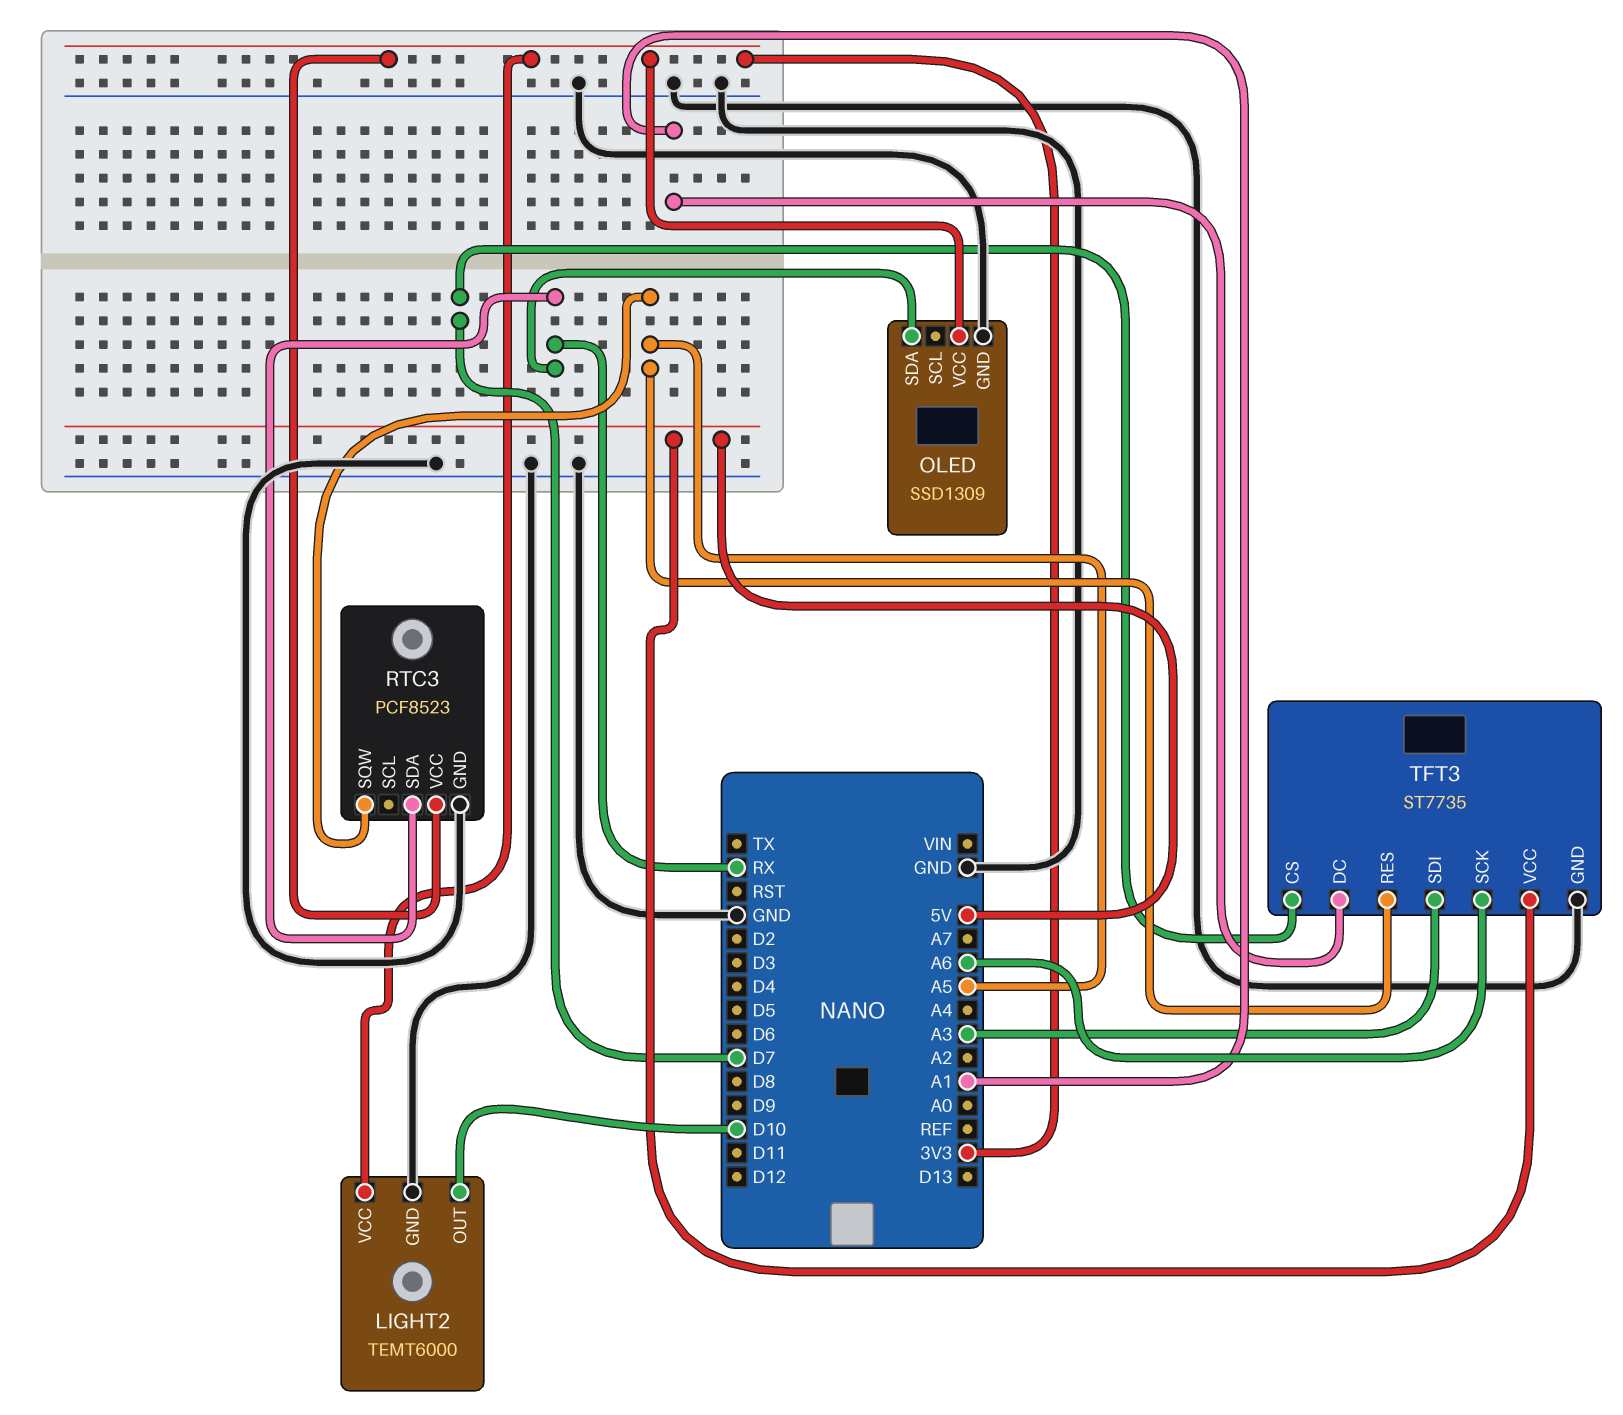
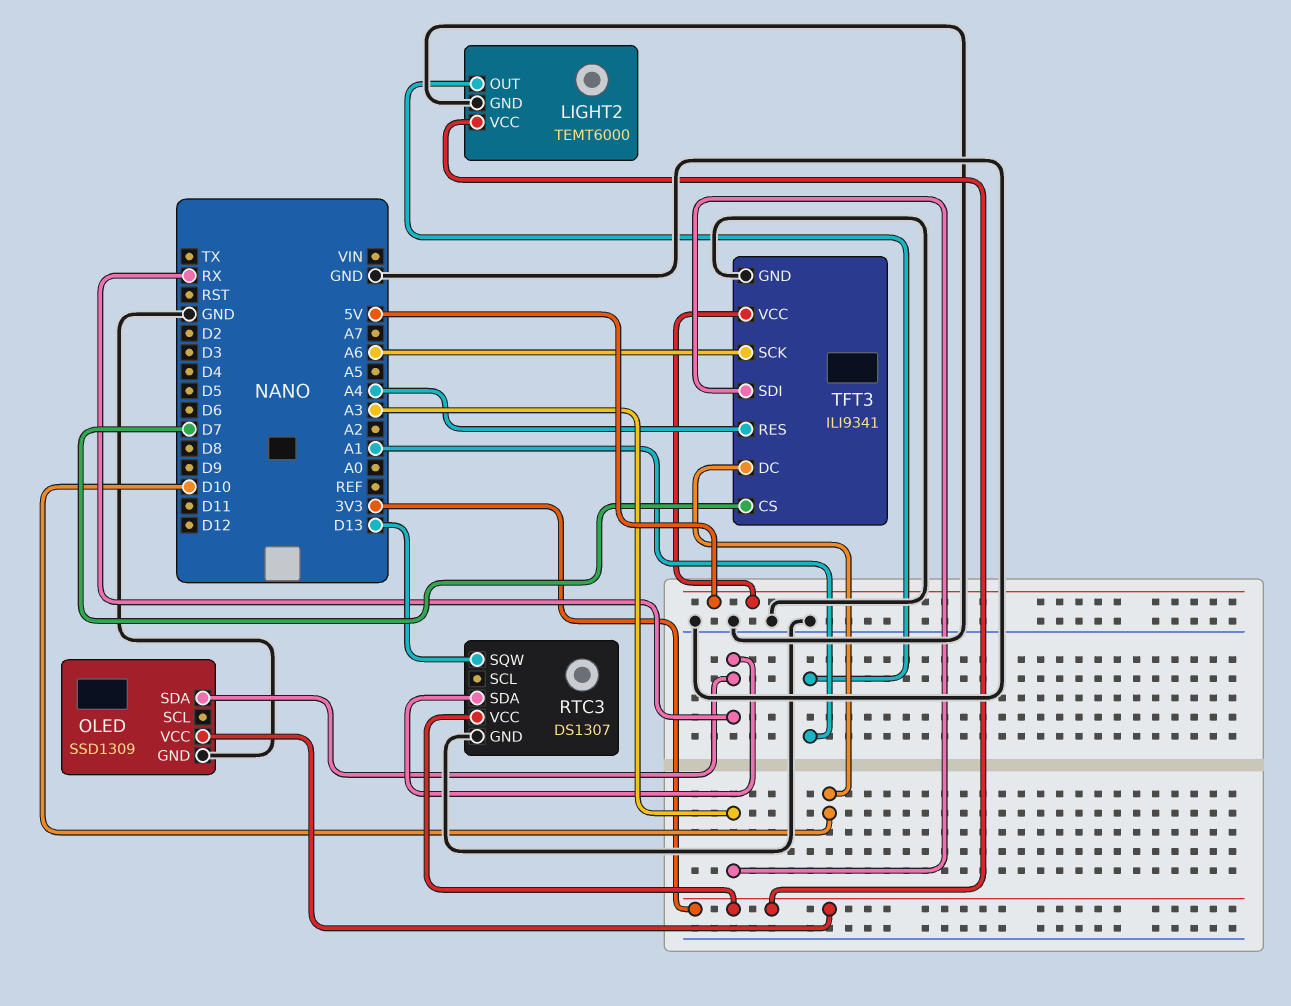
LIGHT2 pin OUT: D10 -> A1
RTC3: PCF8523 -> DS1307
RTC3 pin SQW: A5 -> D13
TFT3: ST7735 -> ILI9341
TFT3 pin DC: A1 -> D10
TFT3 pin RES: A5 -> A4

